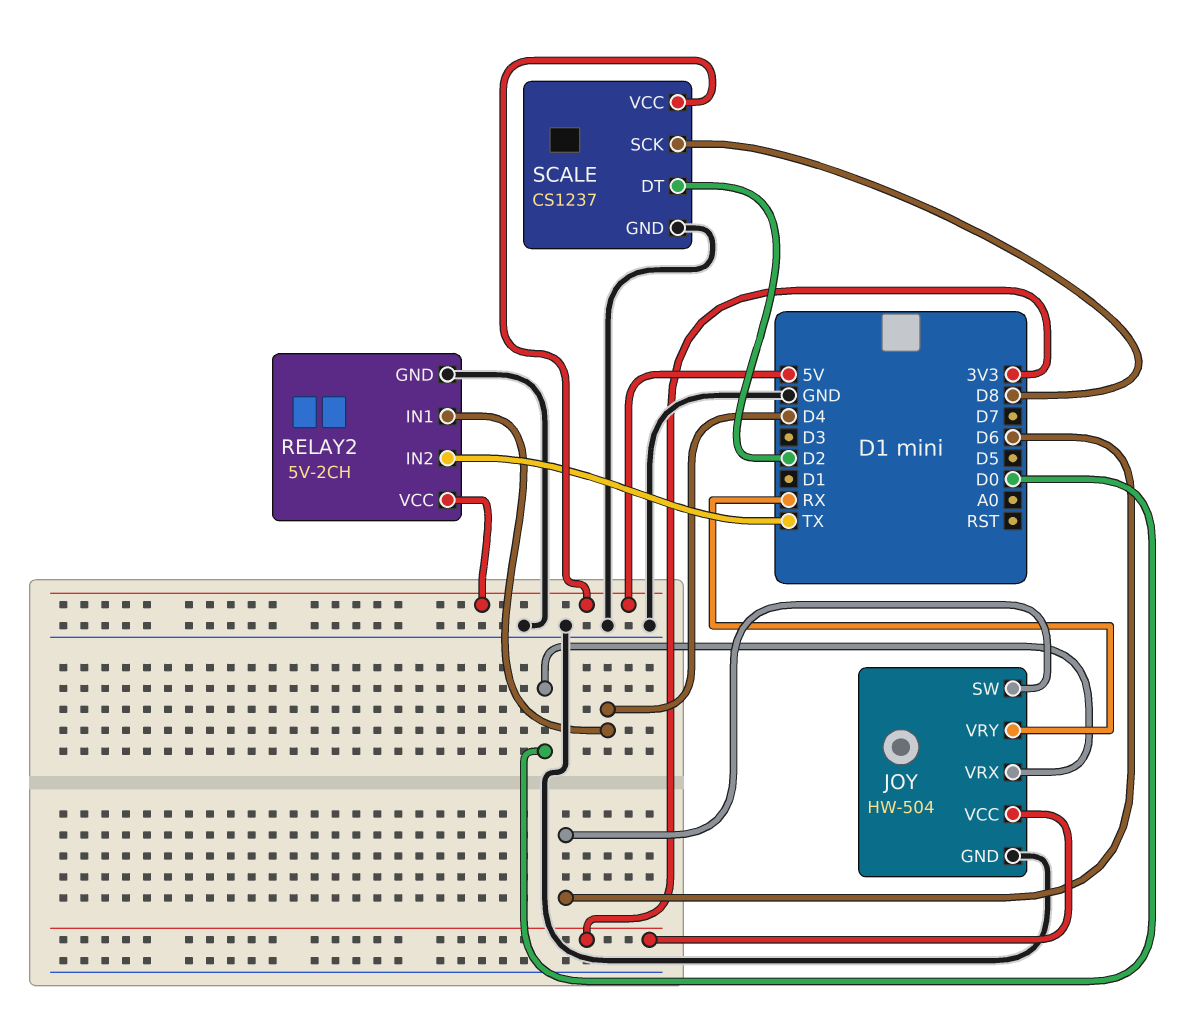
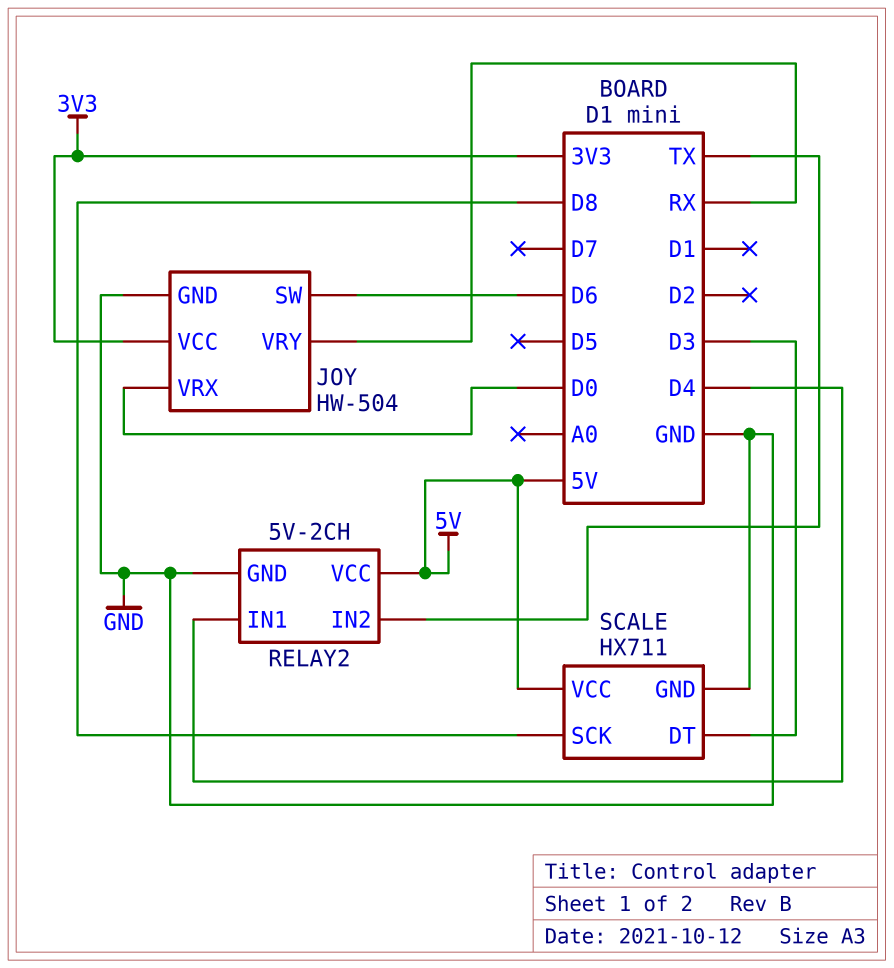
SCALE: CS1237 -> HX711
SCALE pin DT: D2 -> D3

